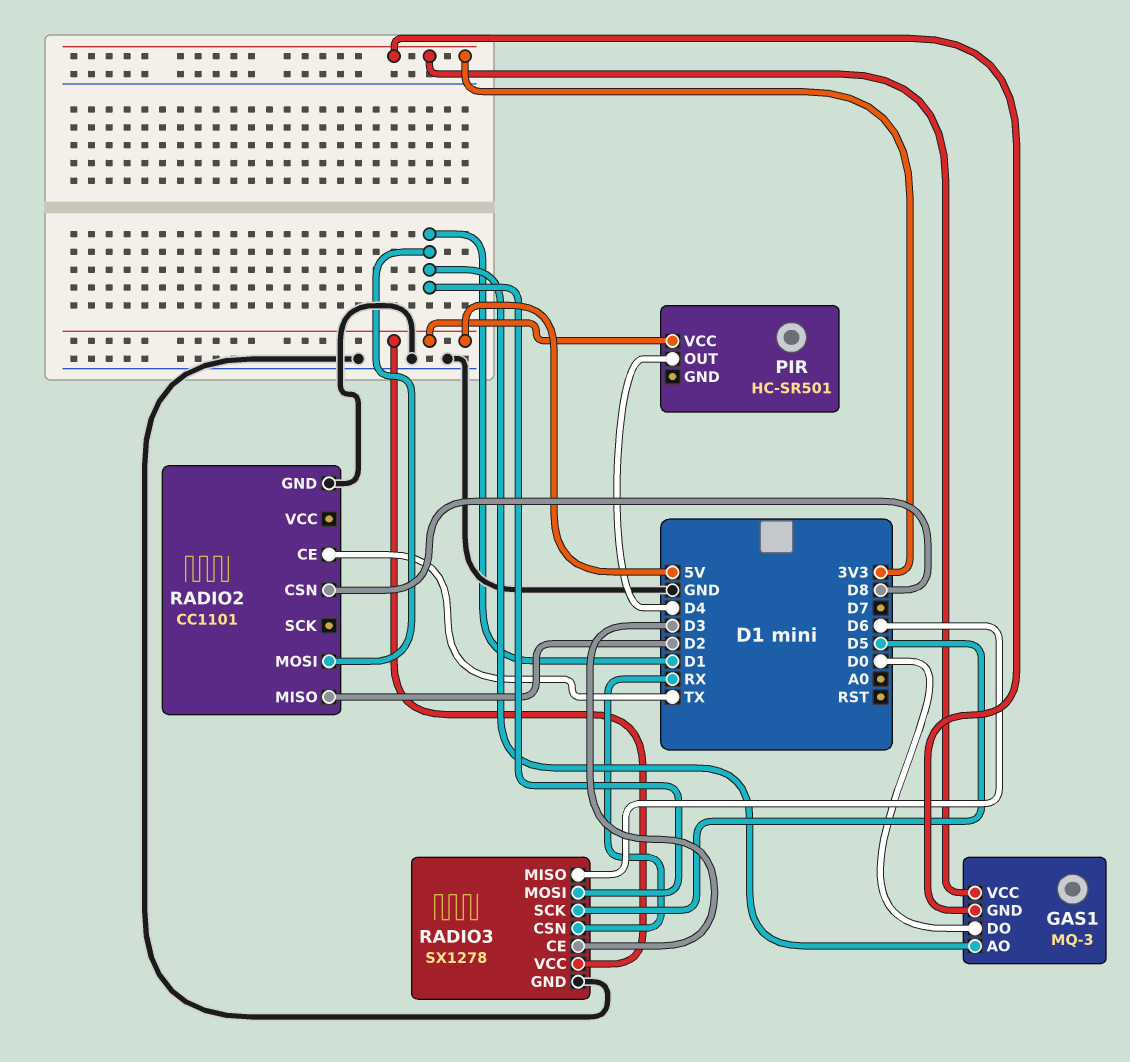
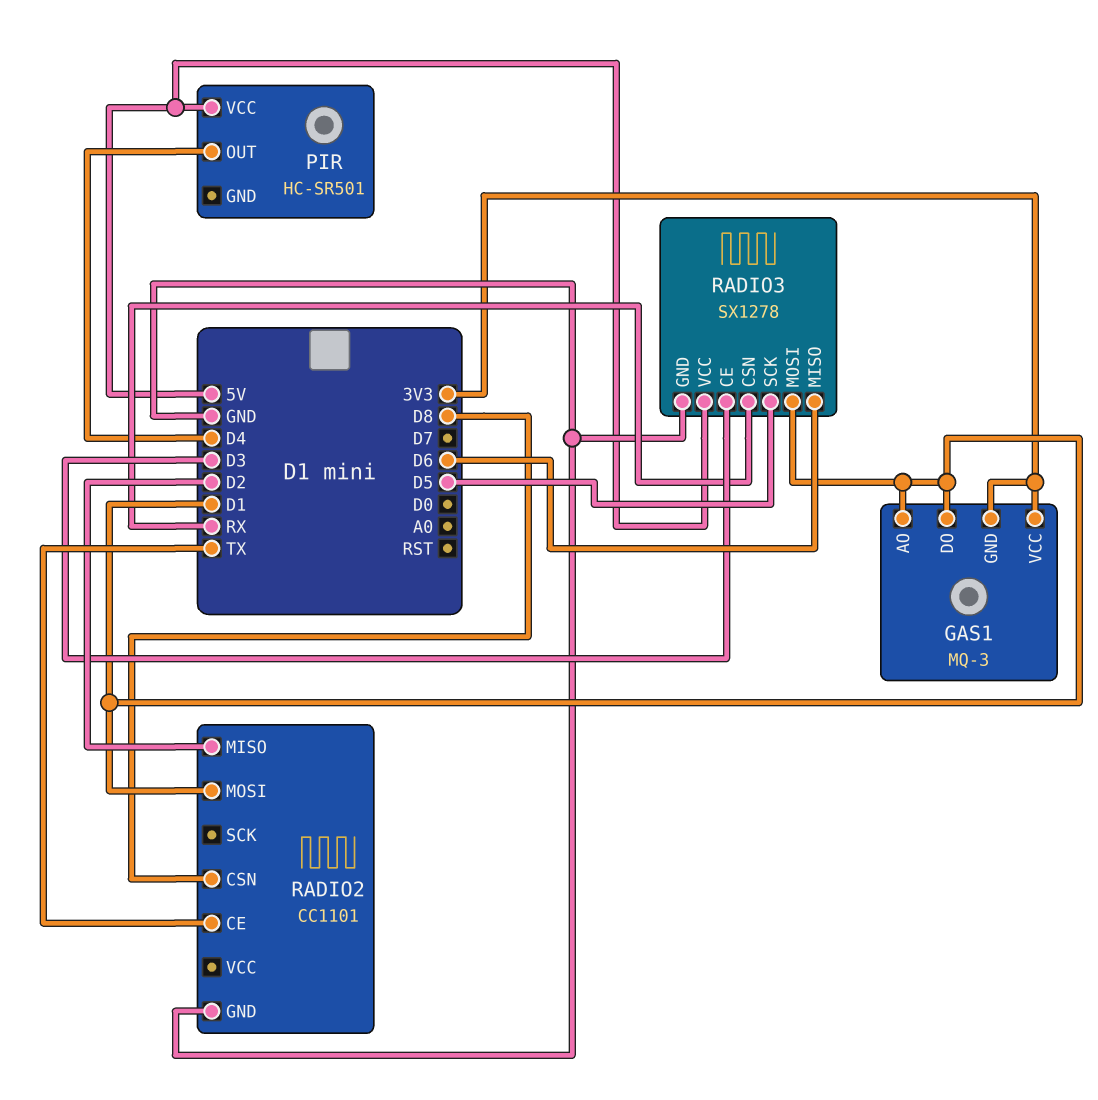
GAS1 pin DO: D0 -> D1

